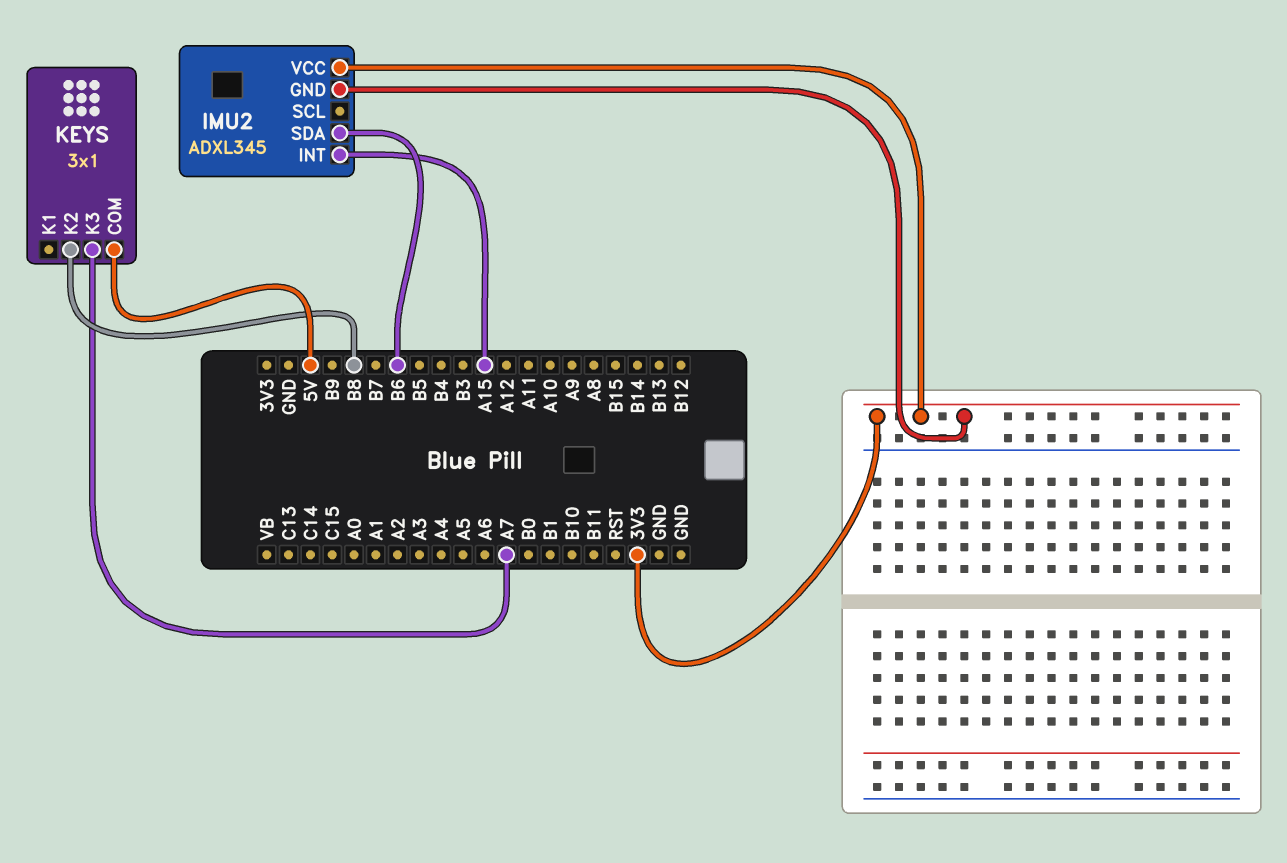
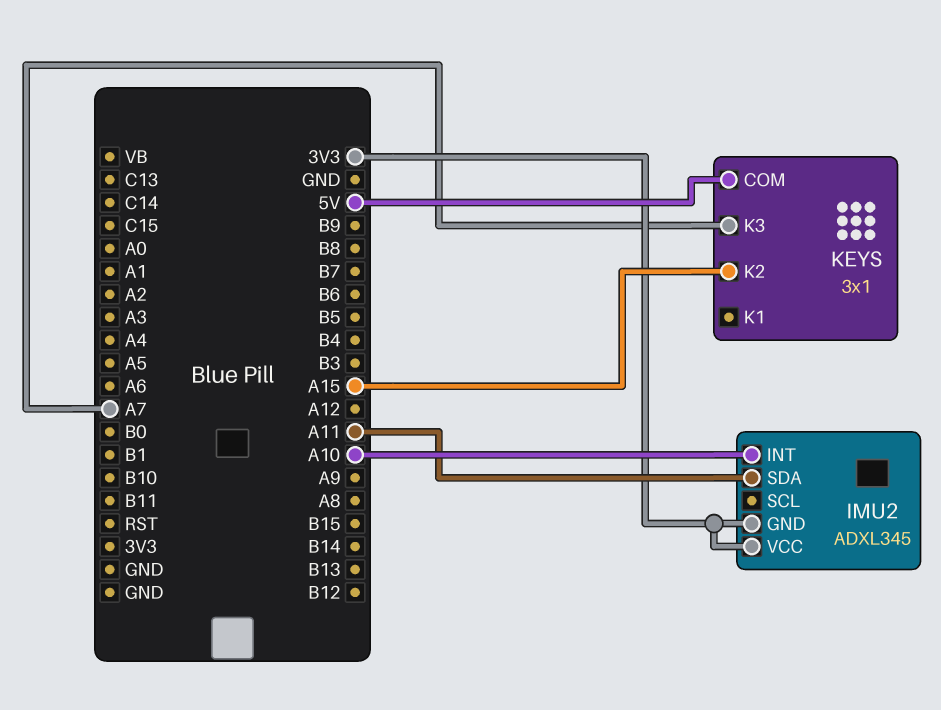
IMU2 pin INT: A15 -> A10
IMU2 pin SDA: B6 -> A11
KEYS pin K2: B8 -> A15

